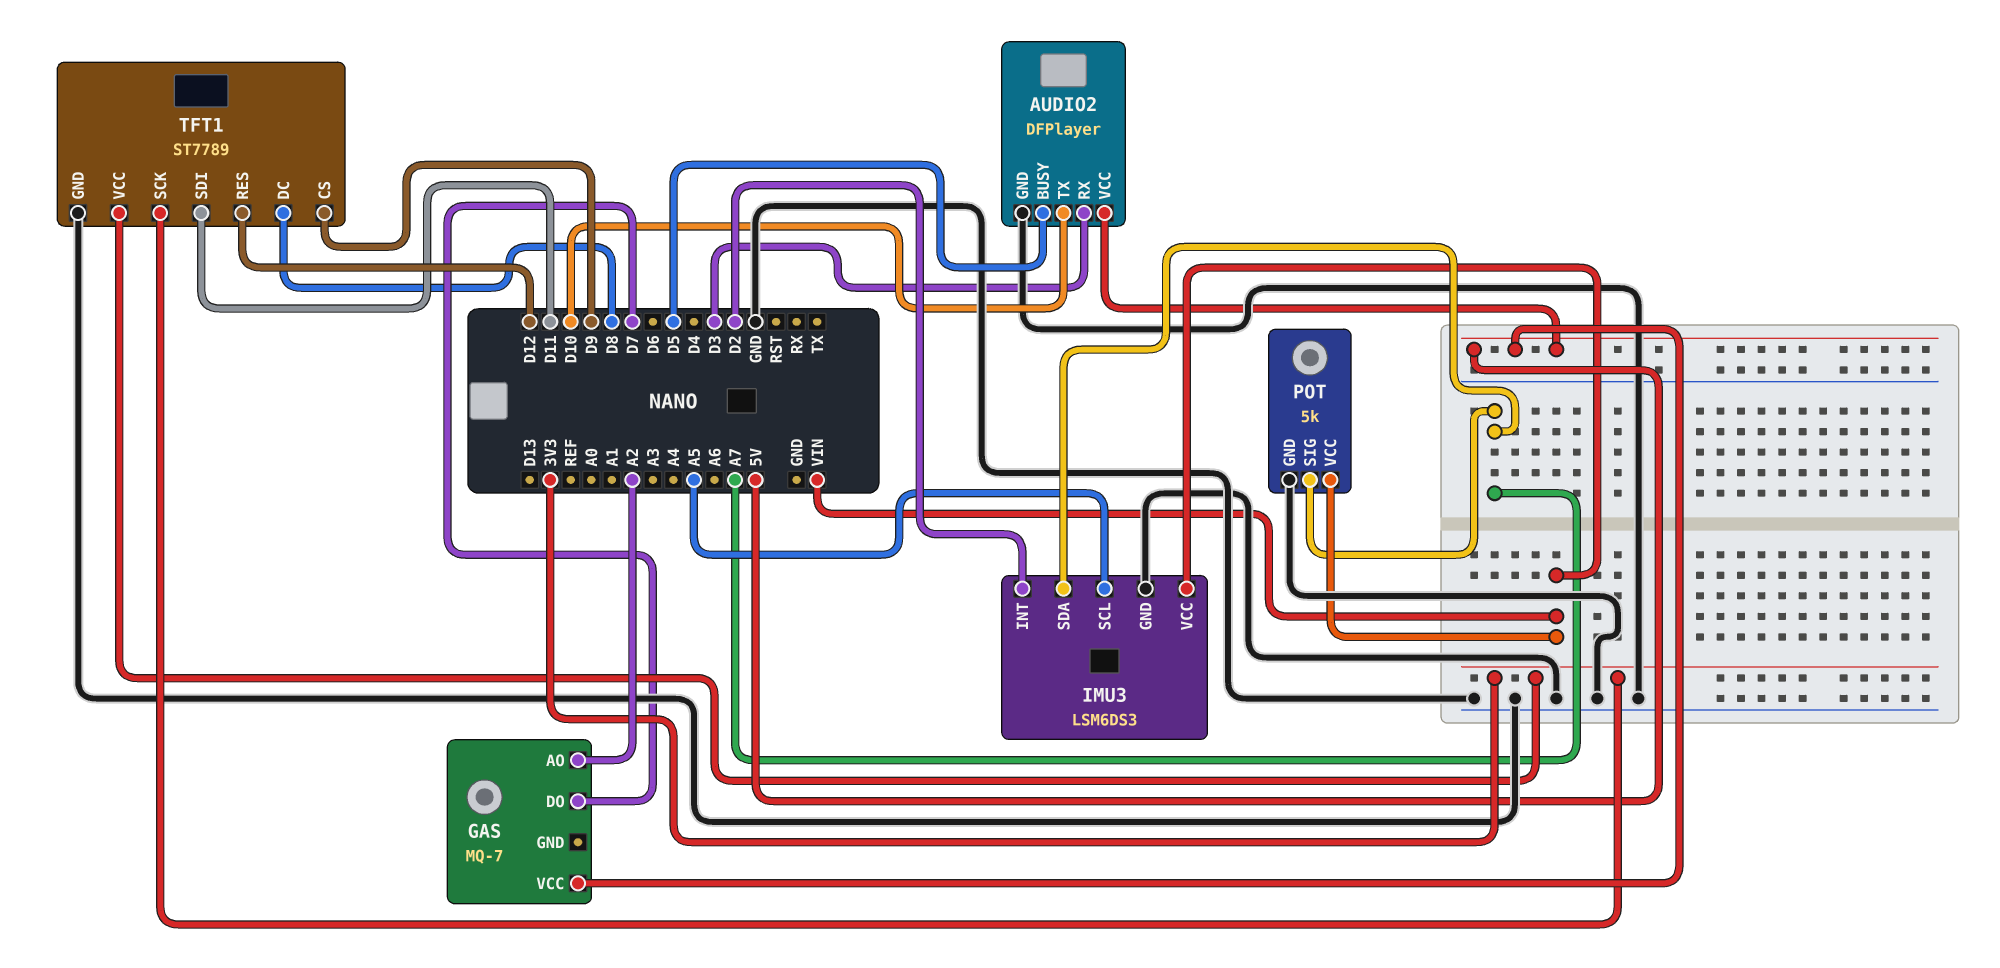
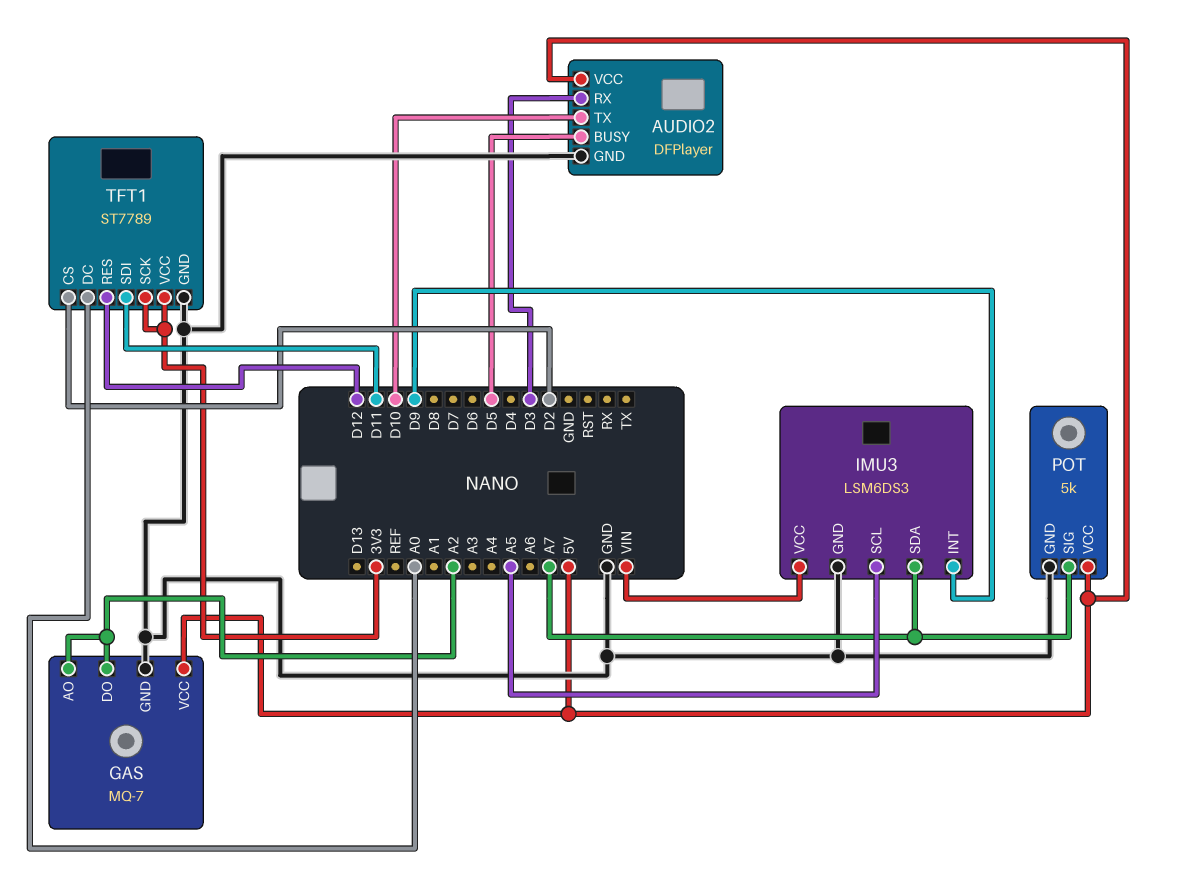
GAS pin DO: D7 -> A2
GAS pin GND: none -> GND
IMU3 pin INT: D2 -> D9
POT pin VCC: VIN -> 5V
TFT1 pin CS: D9 -> D2
TFT1 pin DC: D8 -> A0

